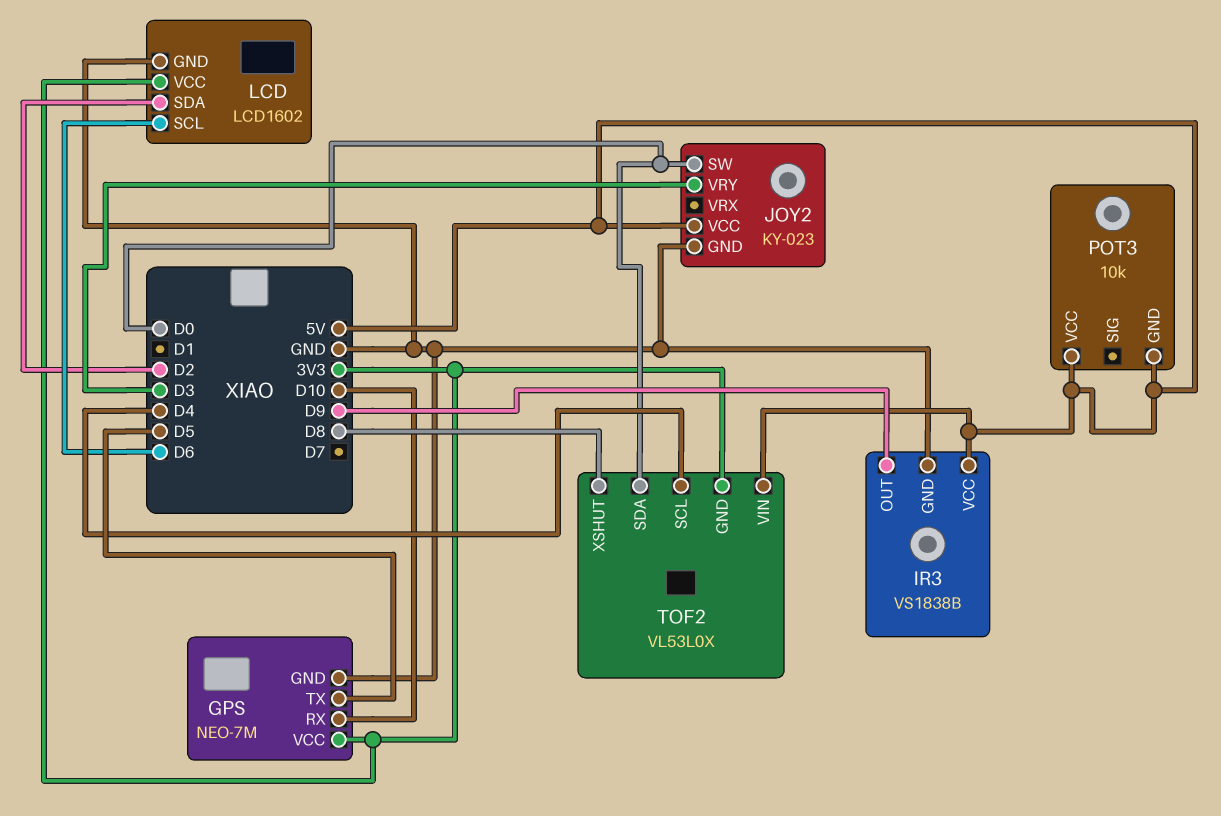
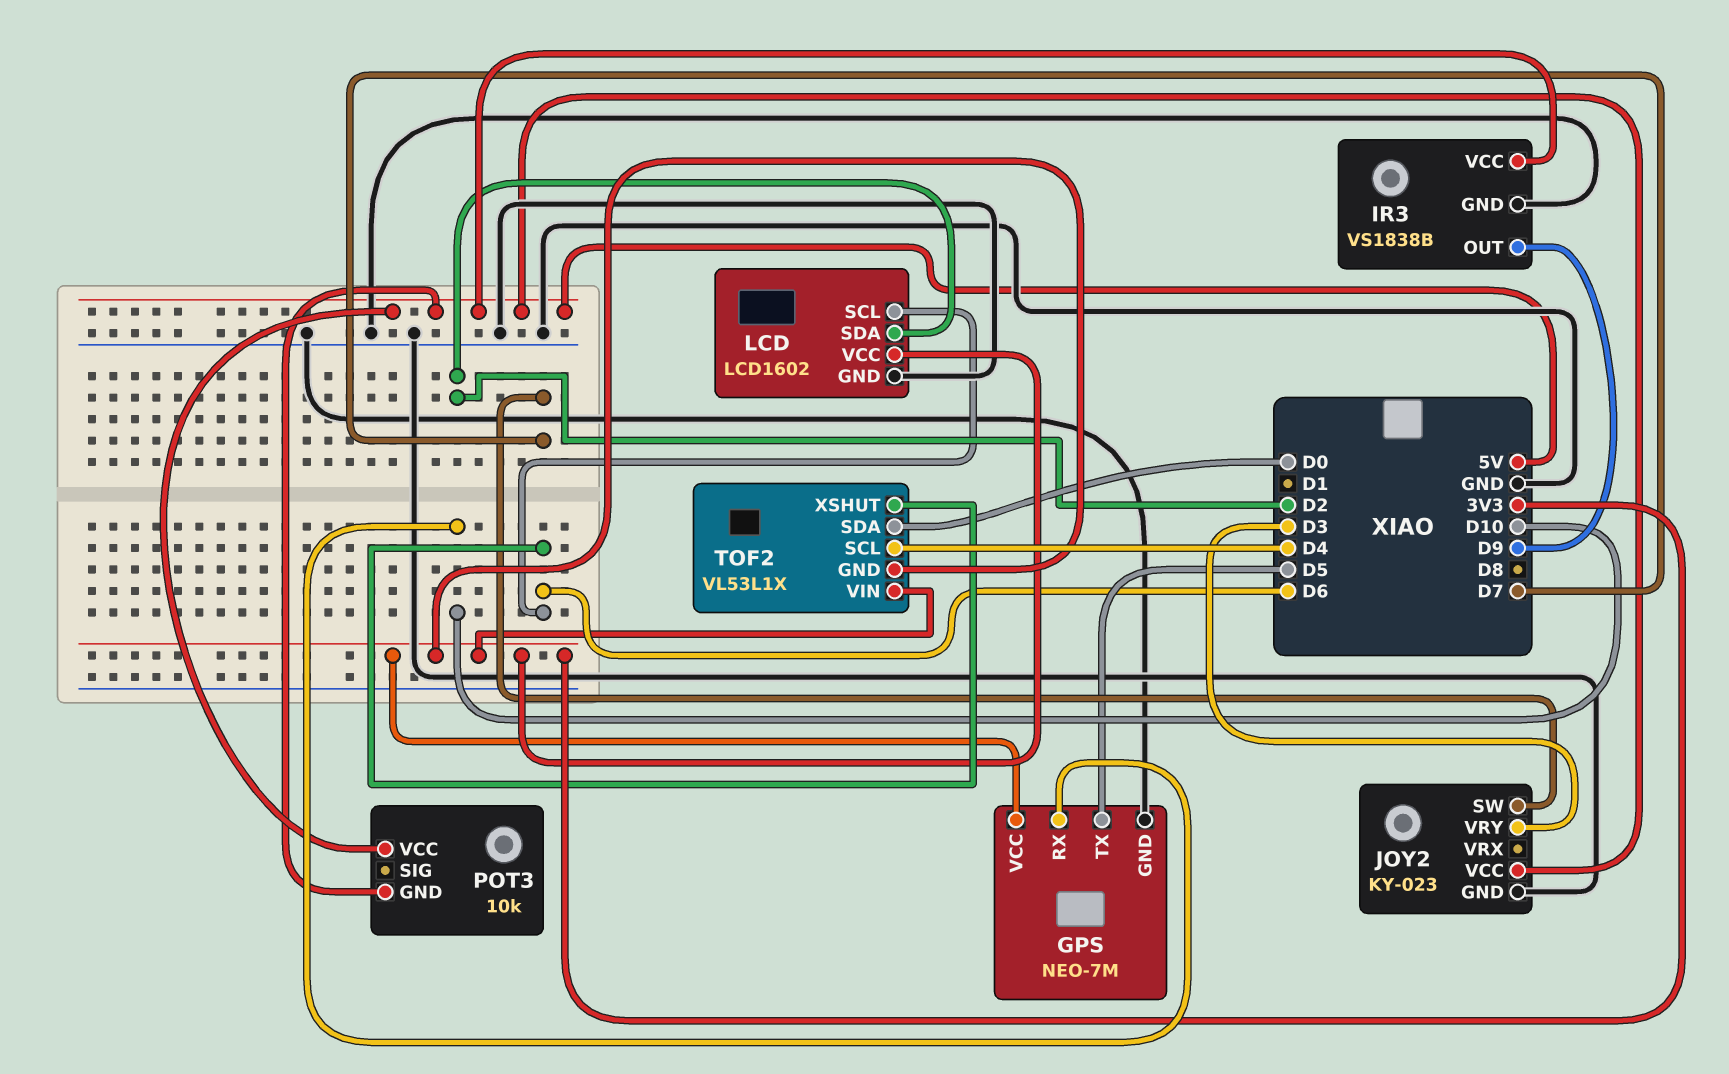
JOY2 pin SW: D0 -> D7
TOF2: VL53L0X -> VL53L1X
TOF2 pin VIN: 5V -> 3V3
TOF2 pin XSHUT: D8 -> D6

